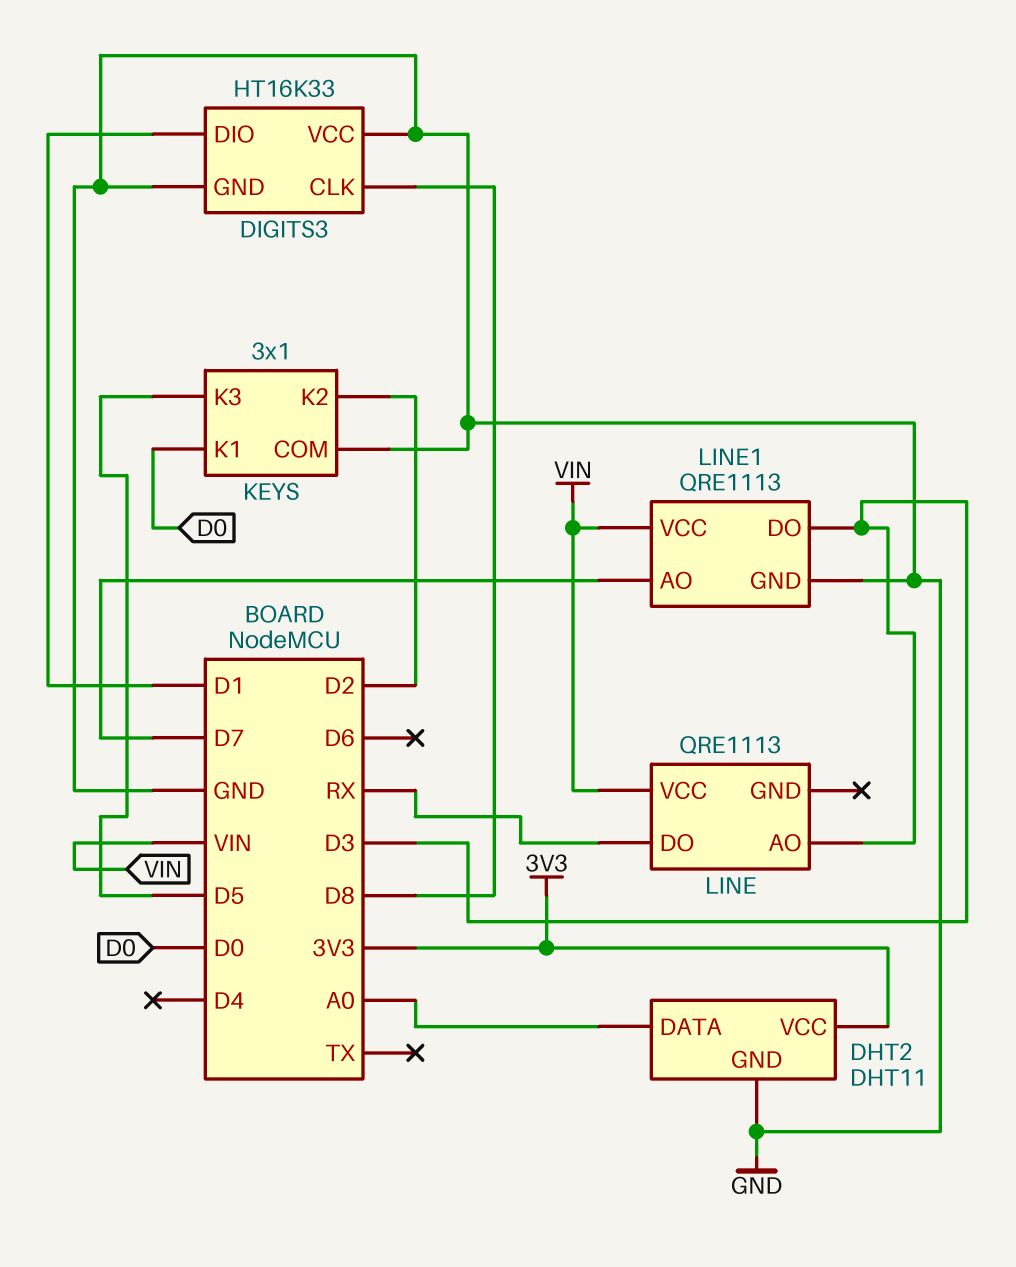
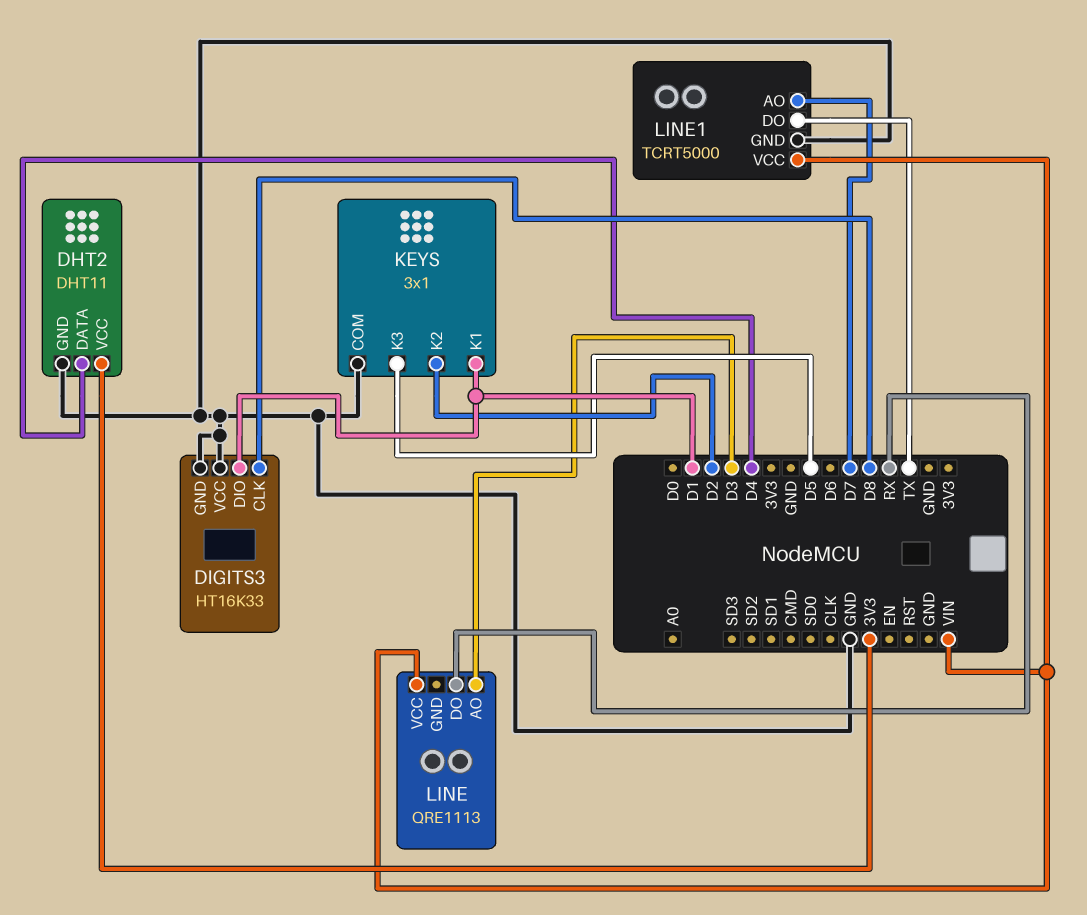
DHT2 pin DATA: A0 -> D4
KEYS pin K1: D0 -> D1
LINE1: QRE1113 -> TCRT5000
LINE1 pin DO: D3 -> TX

